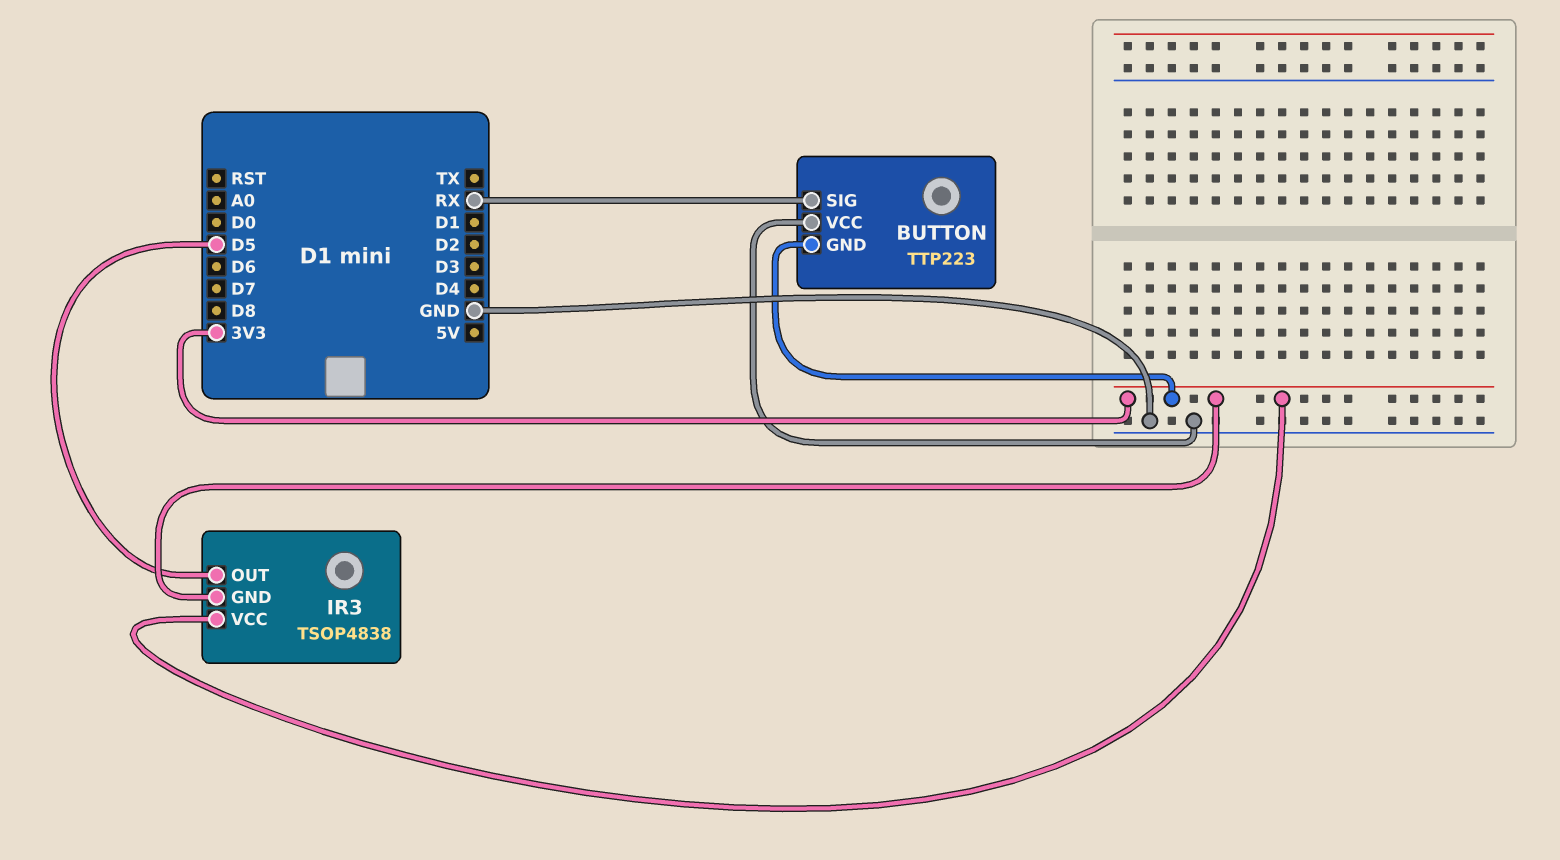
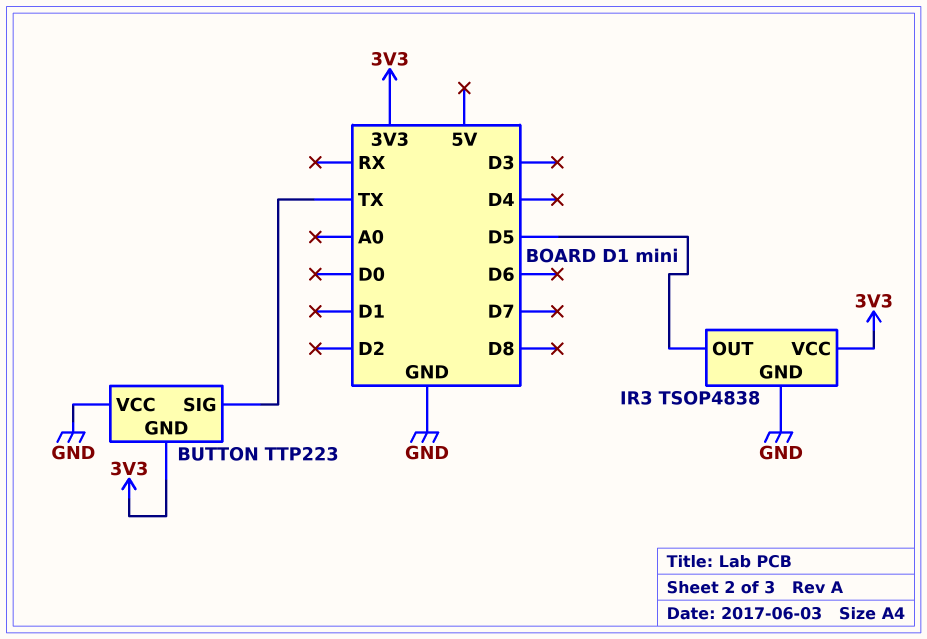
BUTTON pin SIG: RX -> TX
IR3 pin GND: 3V3 -> GND

